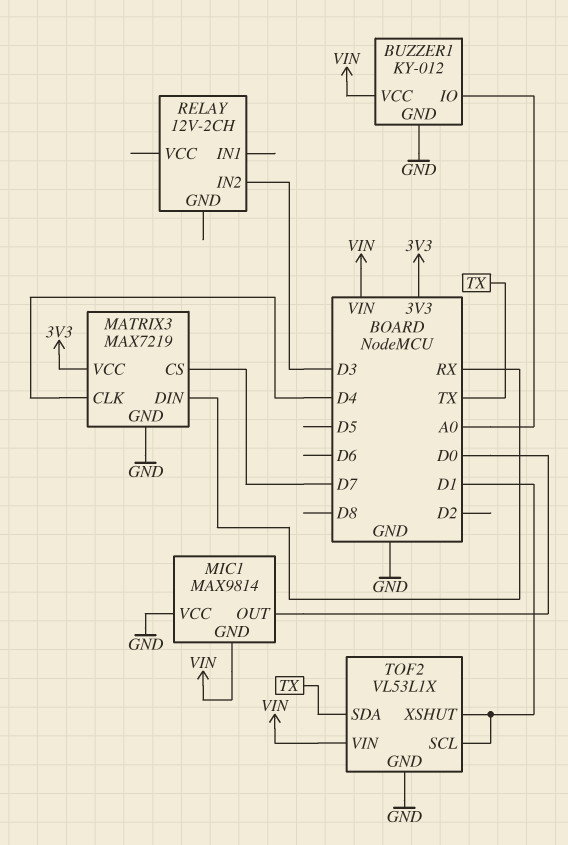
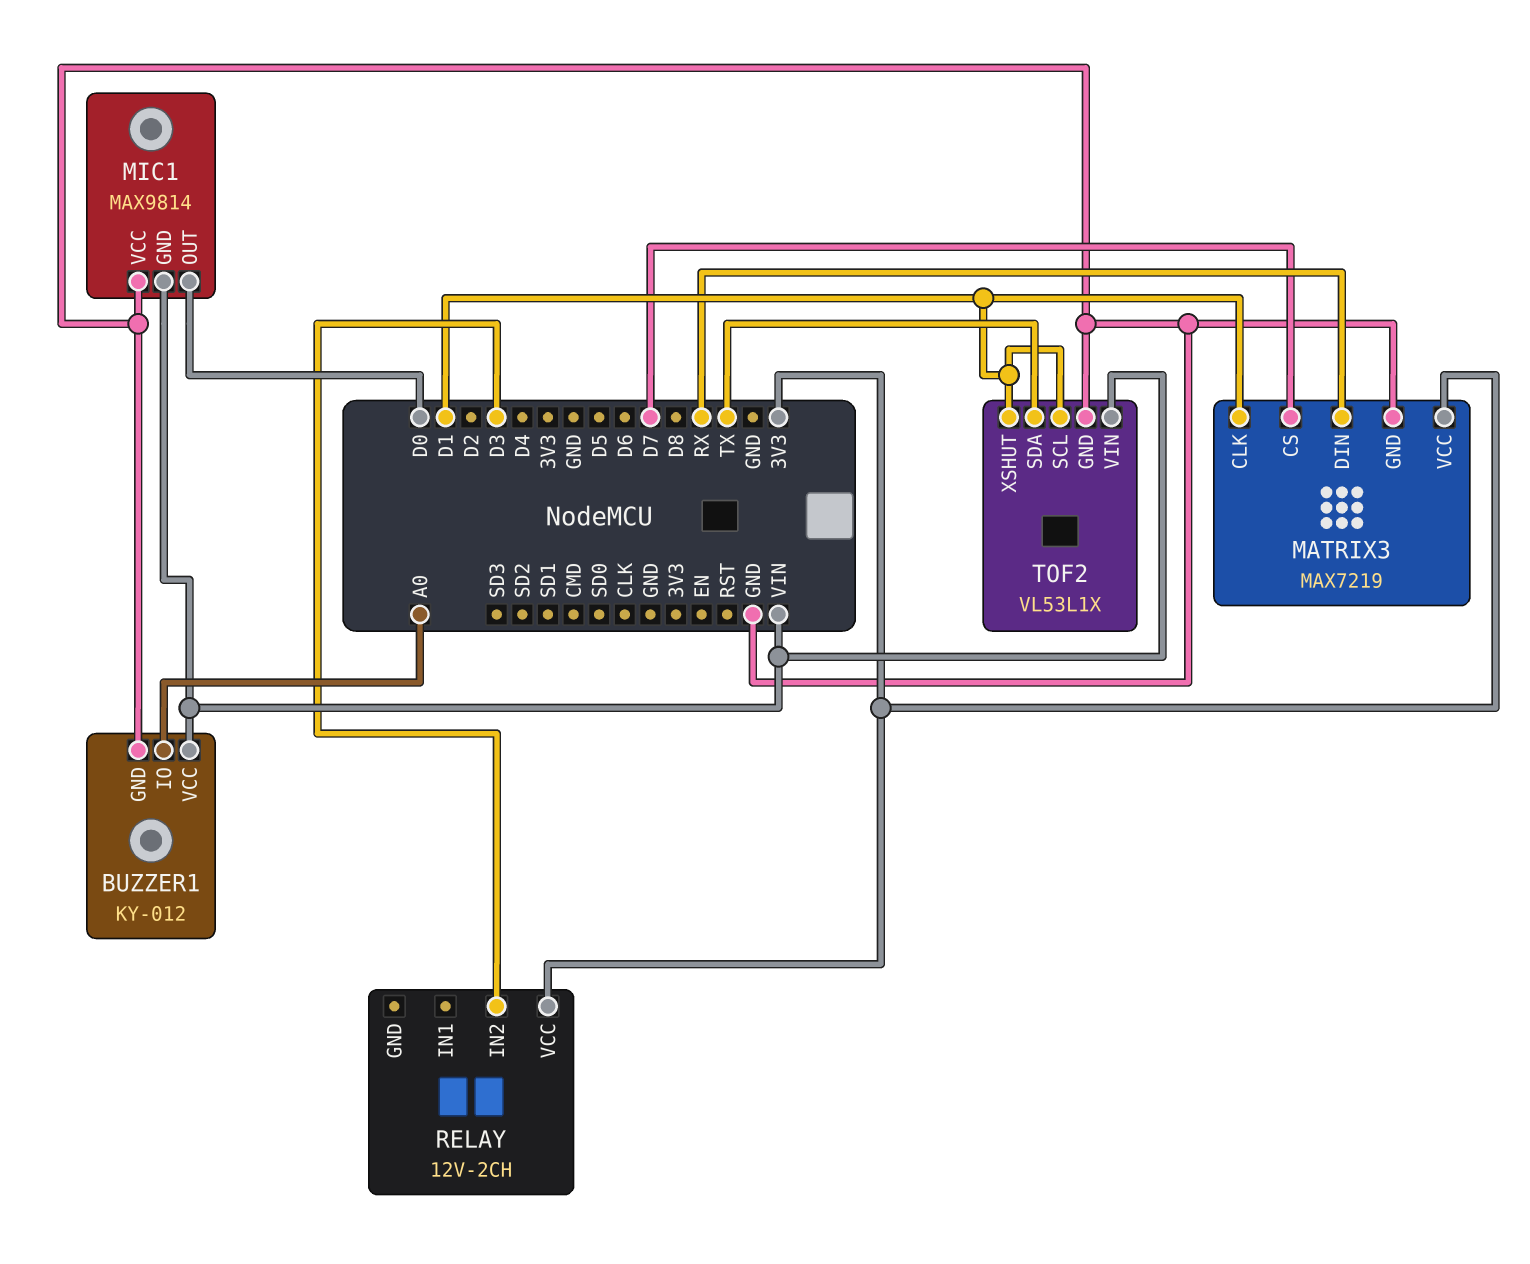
MATRIX3 pin CLK: D4 -> D1
RELAY pin VCC: none -> 3V3

